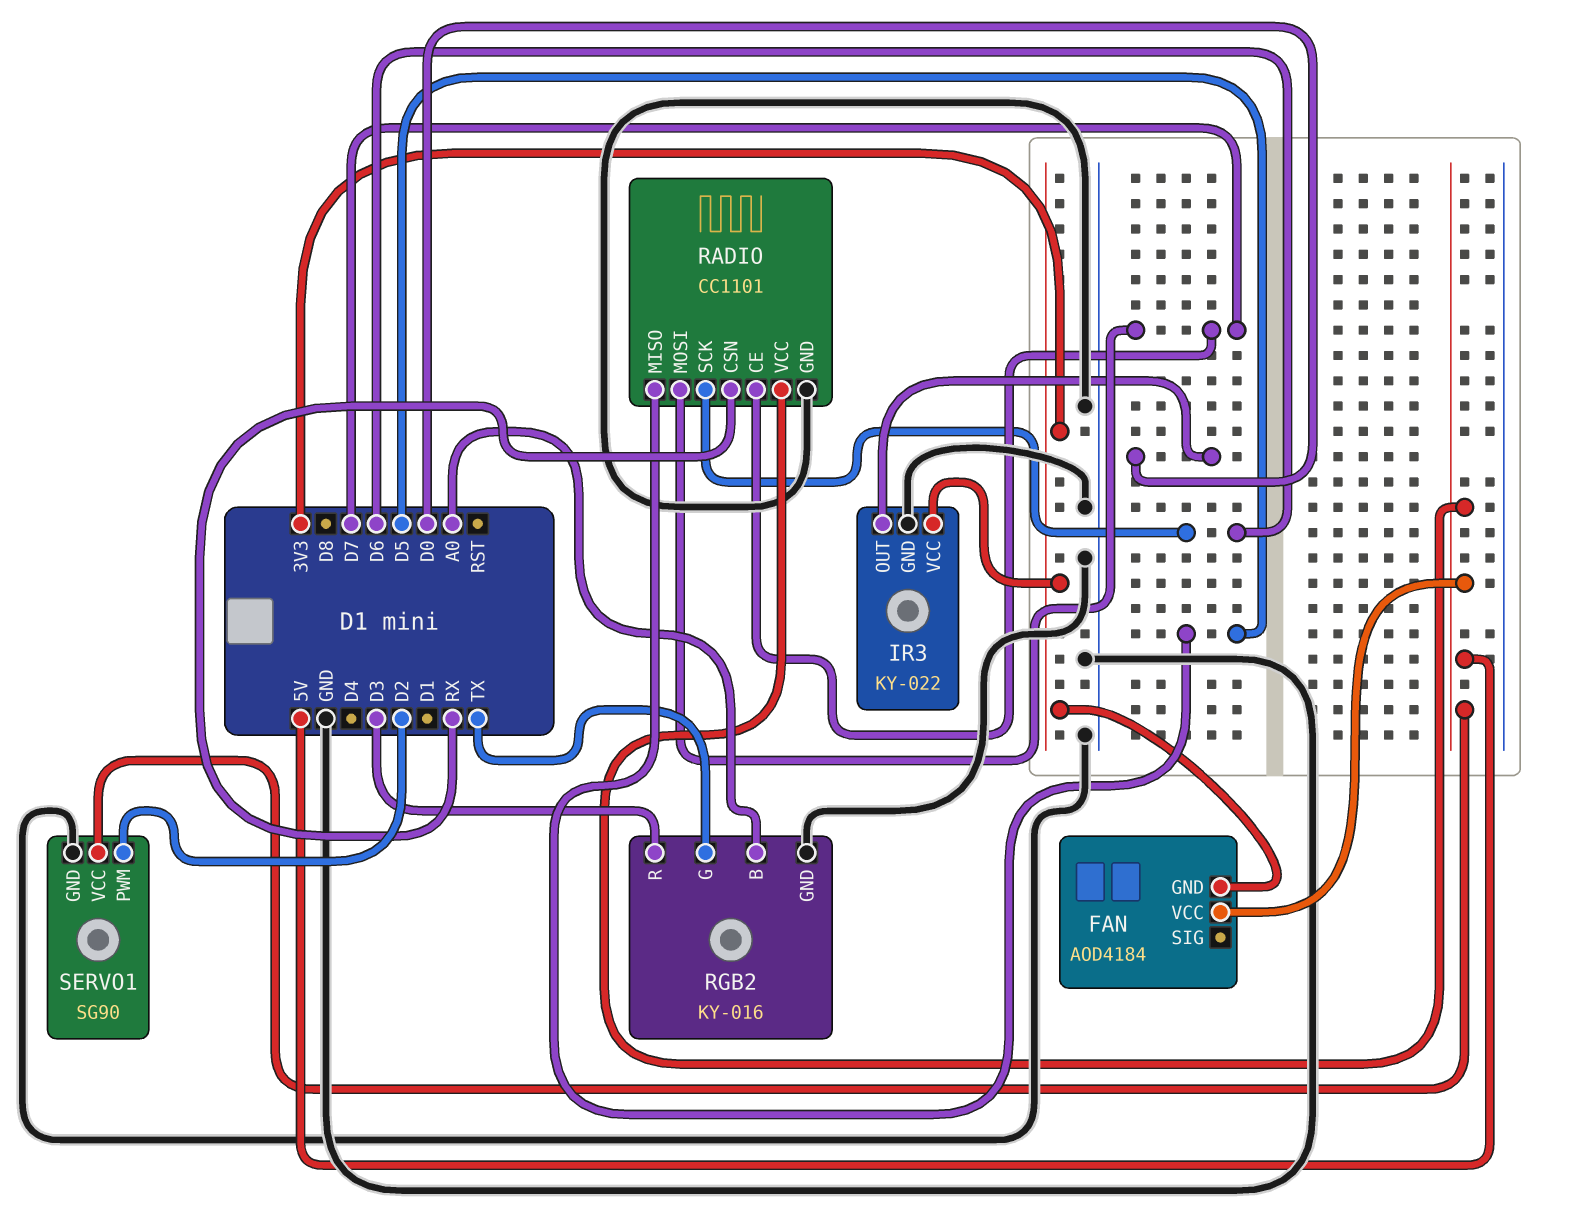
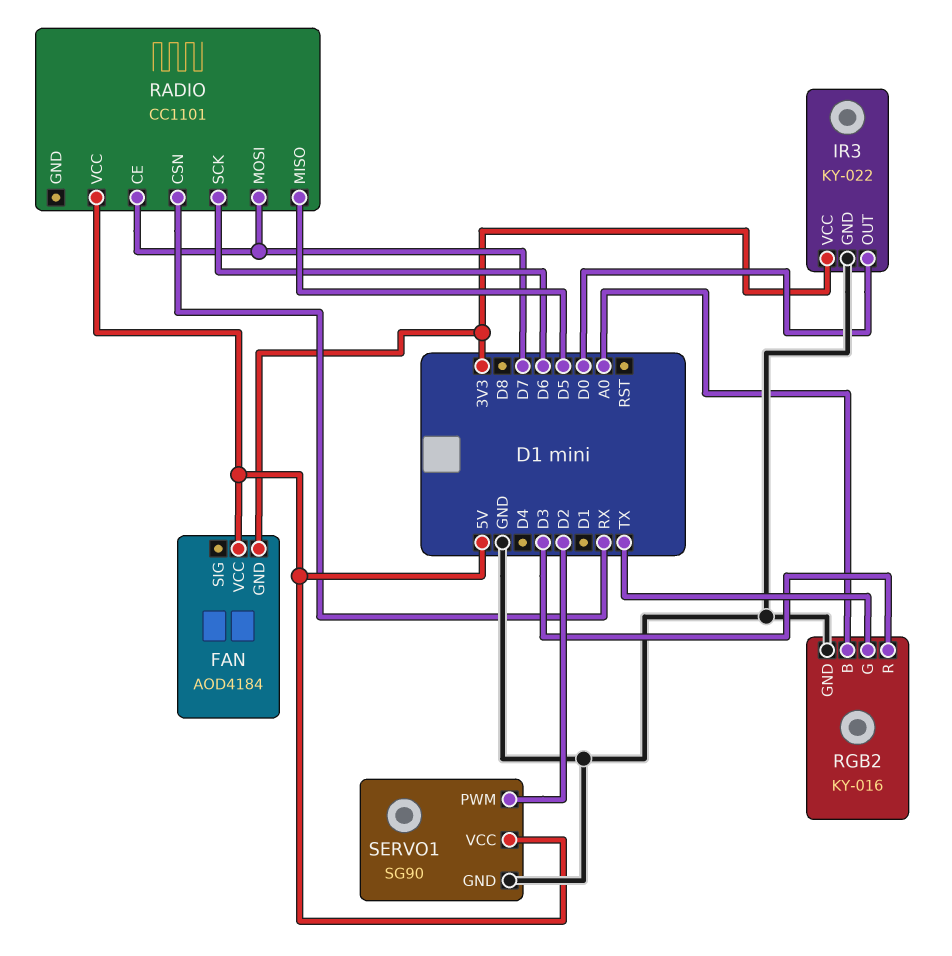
RADIO pin GND: GND -> none

